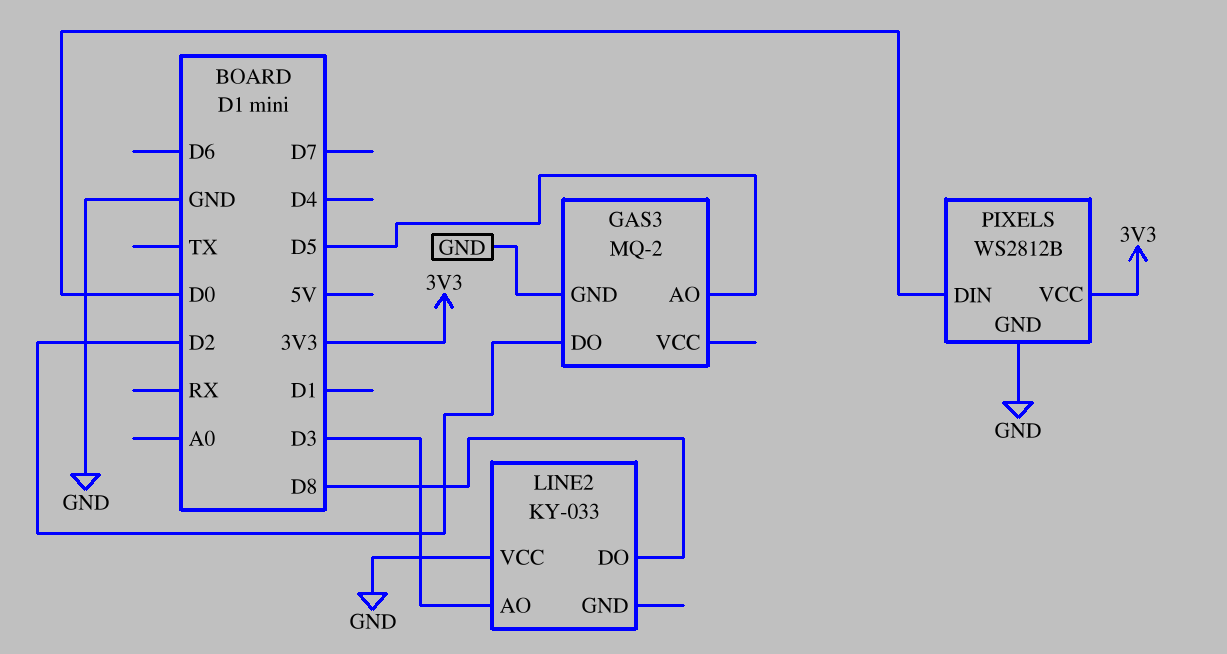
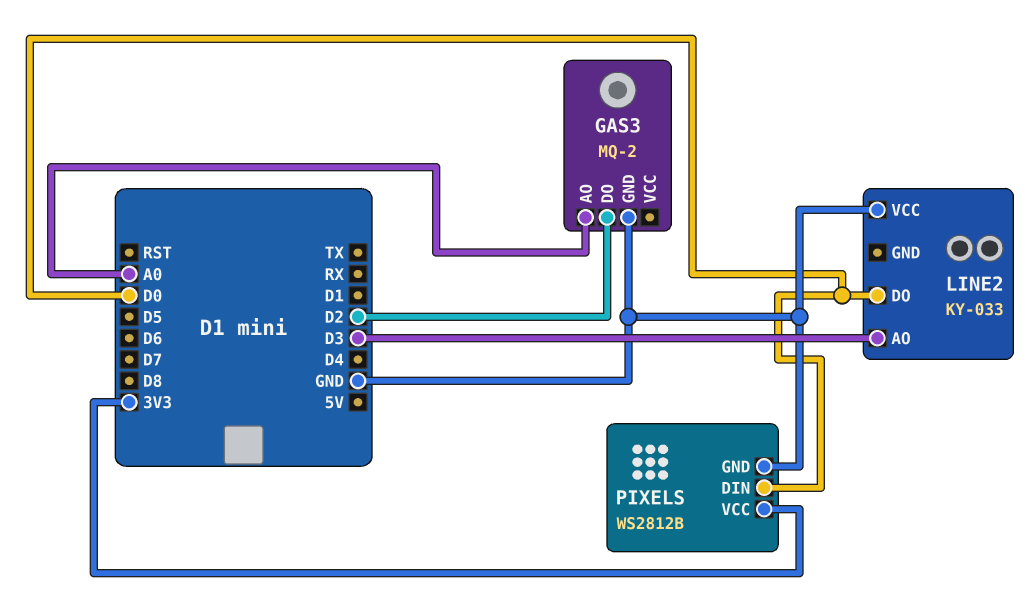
GAS3 pin AO: D5 -> A0
LINE2 pin DO: D8 -> D0

